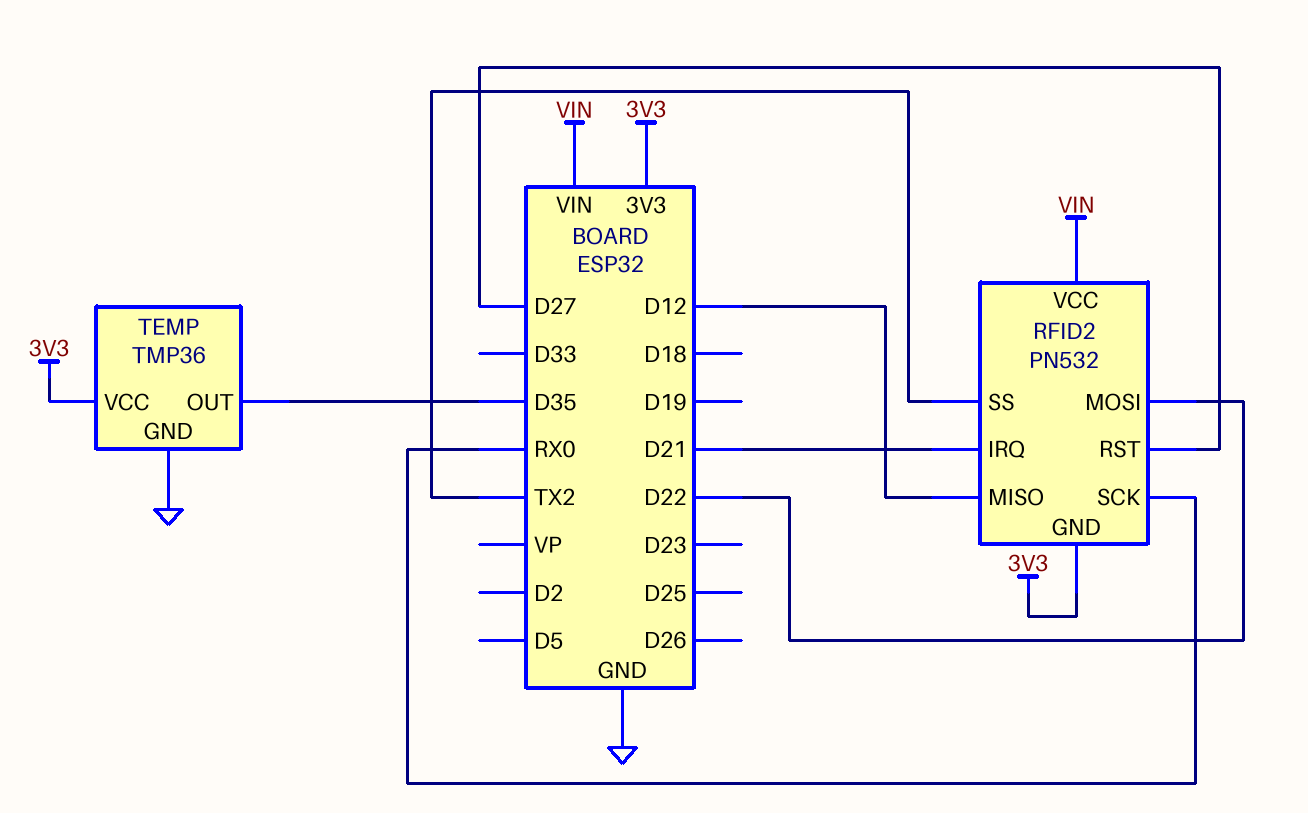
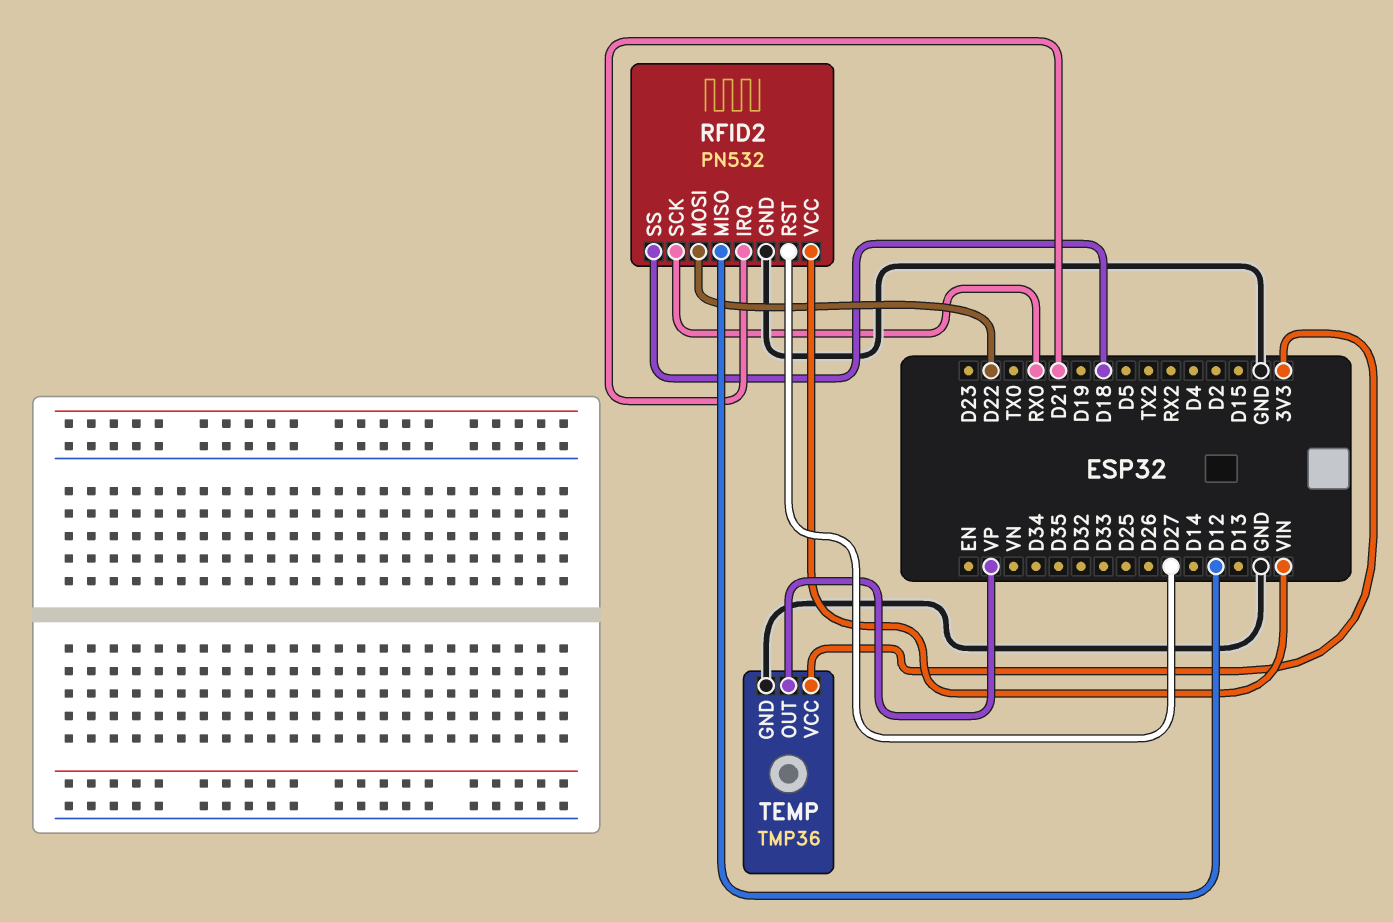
RFID2 pin GND: 3V3 -> GND
RFID2 pin SS: TX2 -> D18
TEMP pin OUT: D35 -> VP

